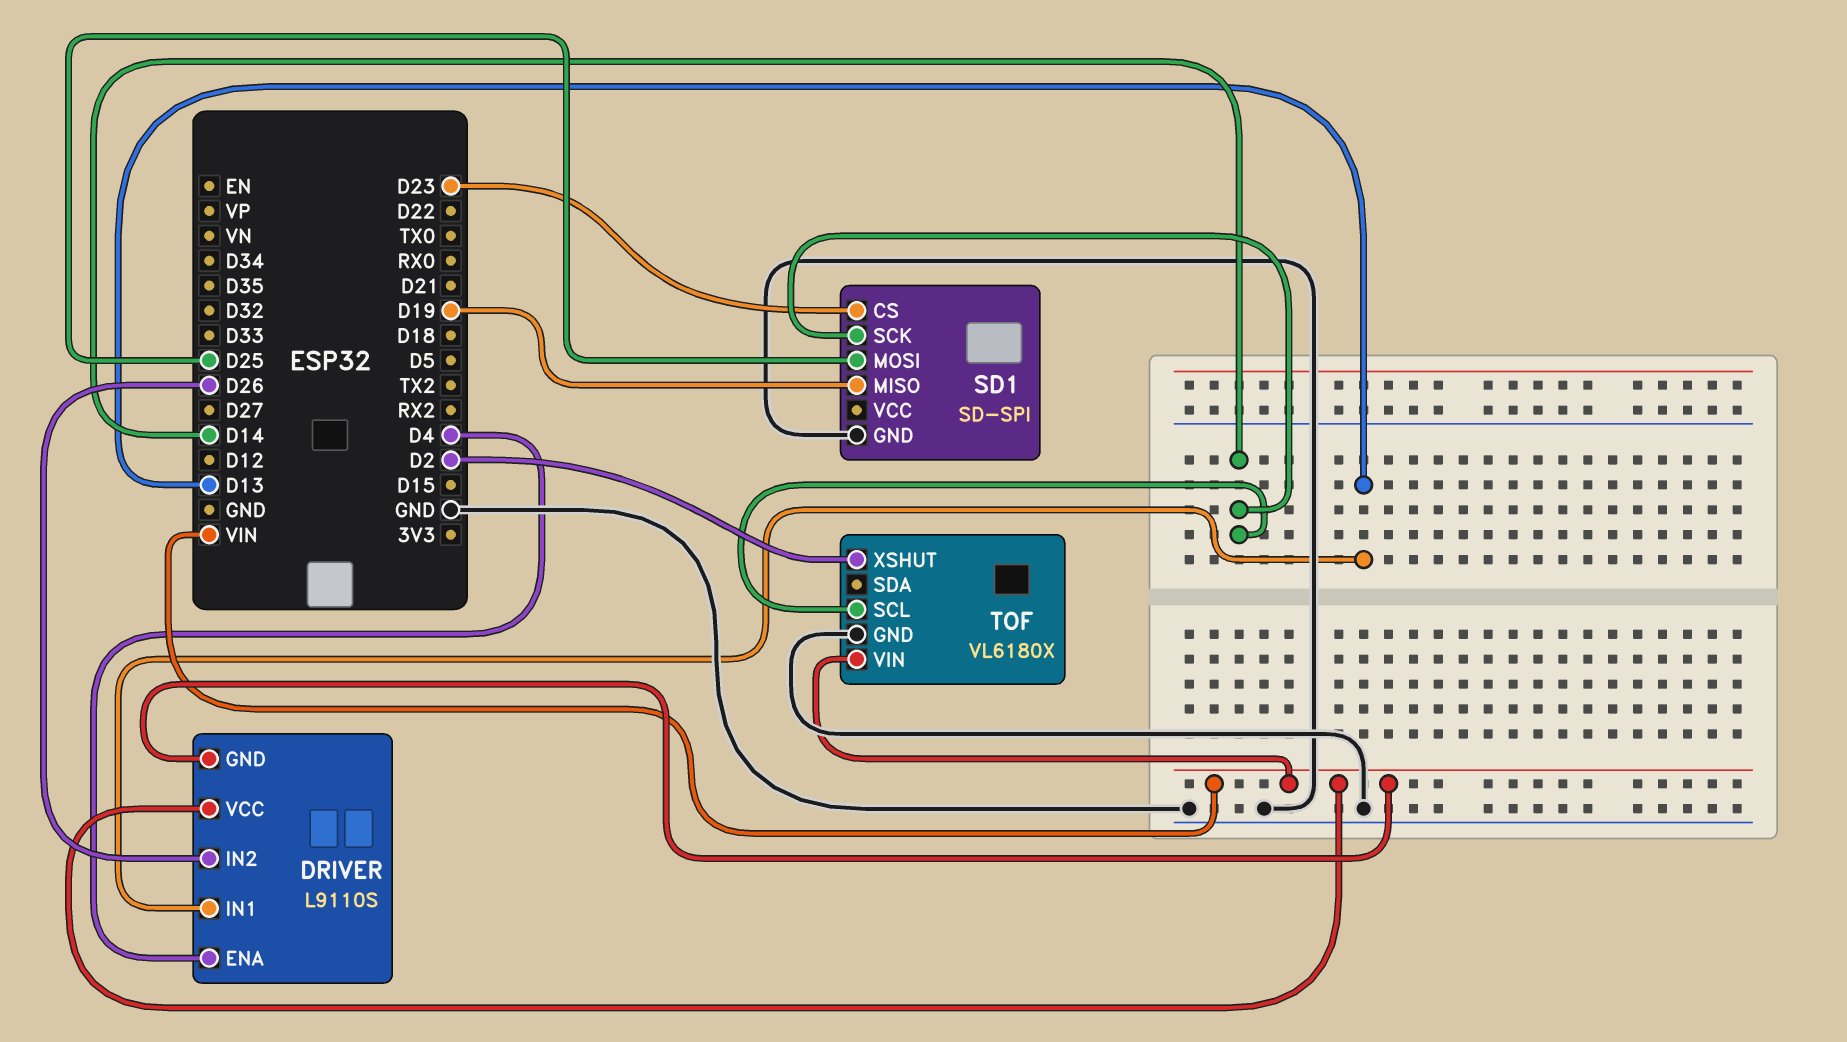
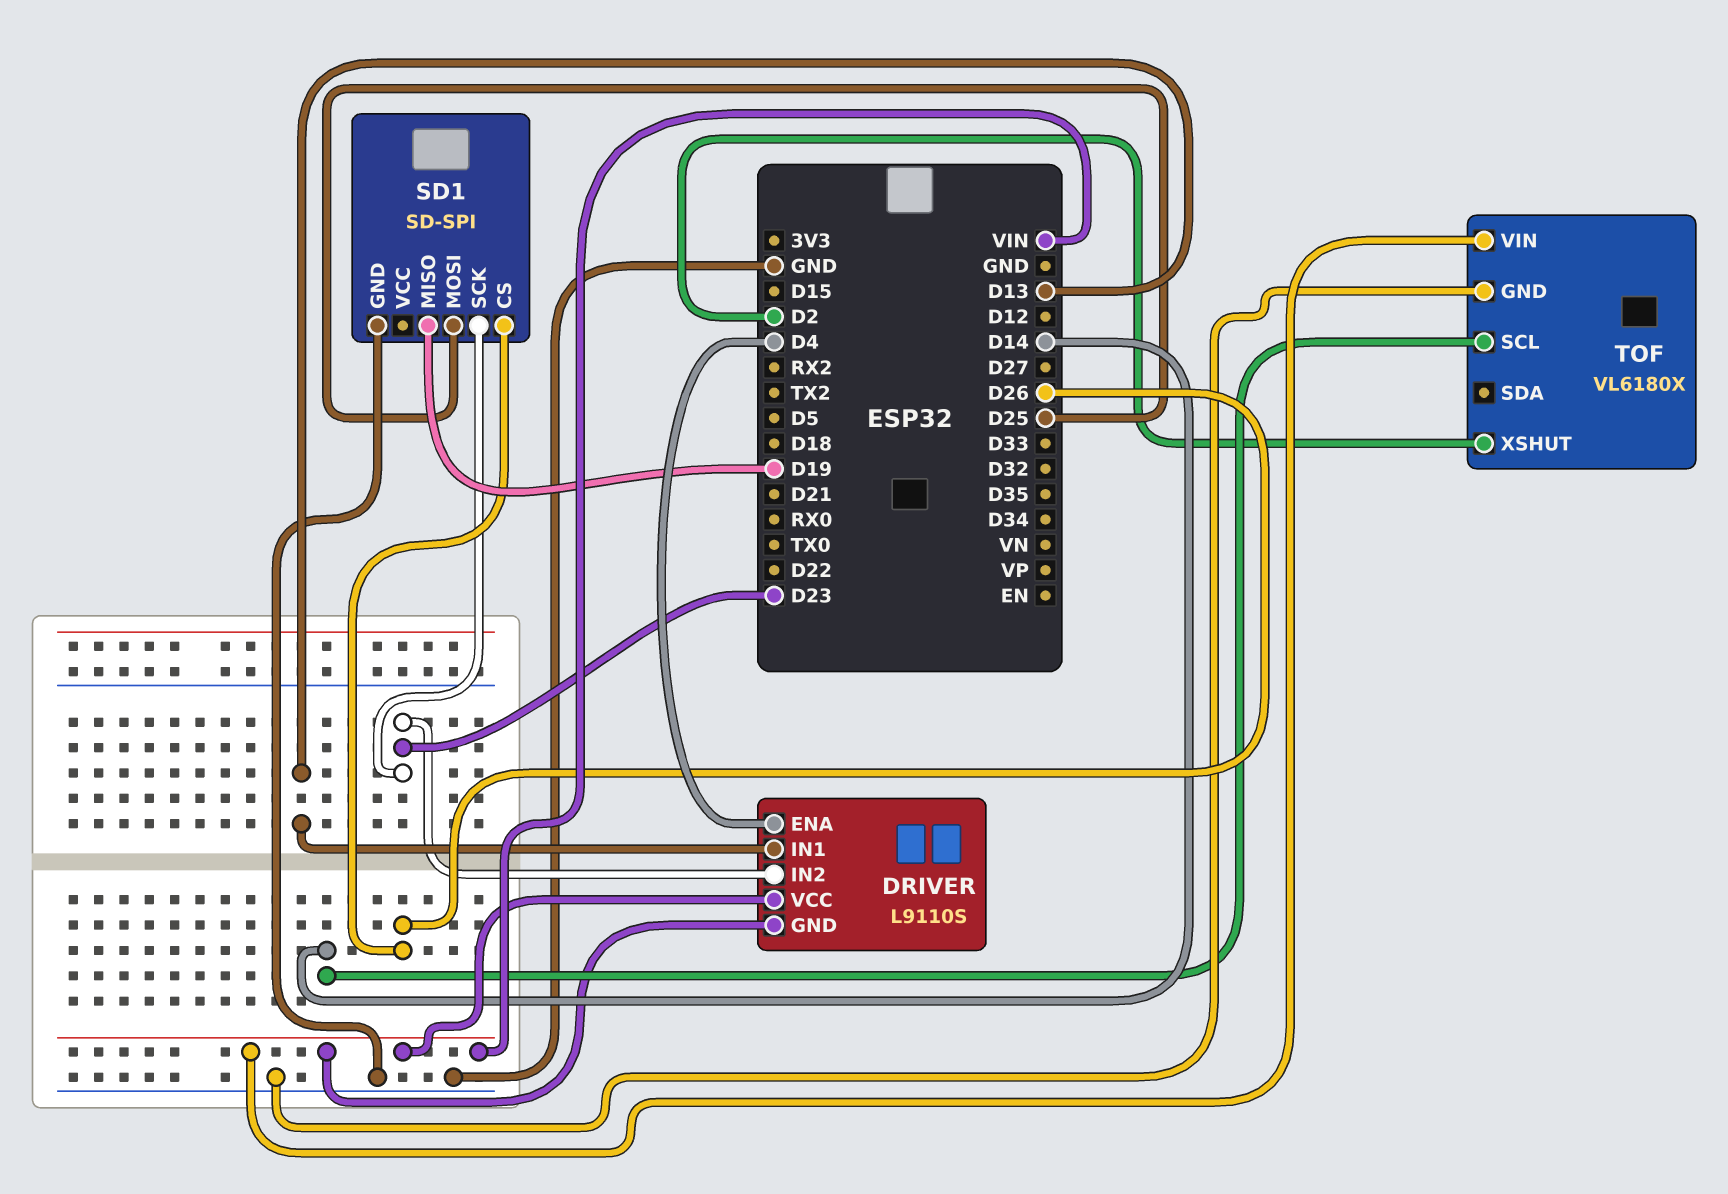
DRIVER pin IN2: D26 -> D23
SD1 pin CS: D23 -> D26
SD1 pin SCK: D14 -> D23

